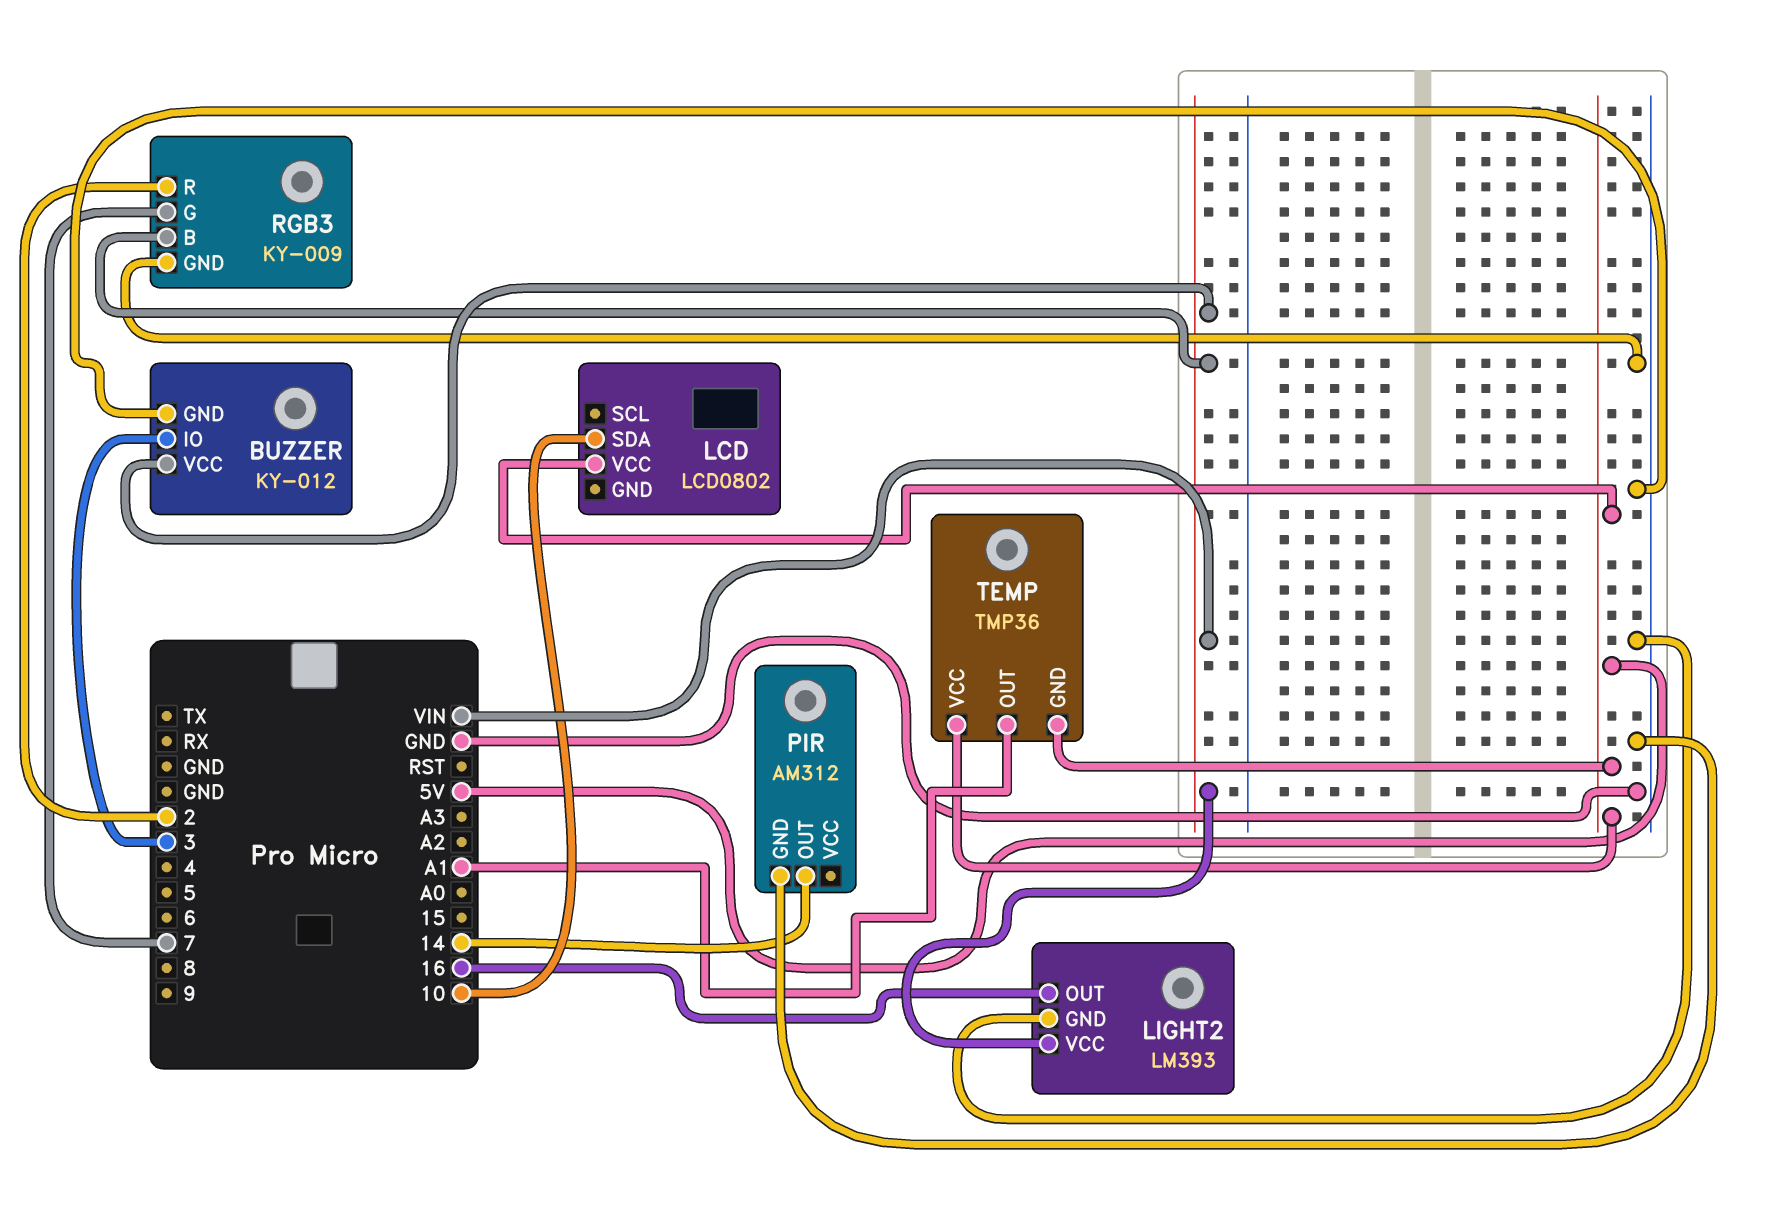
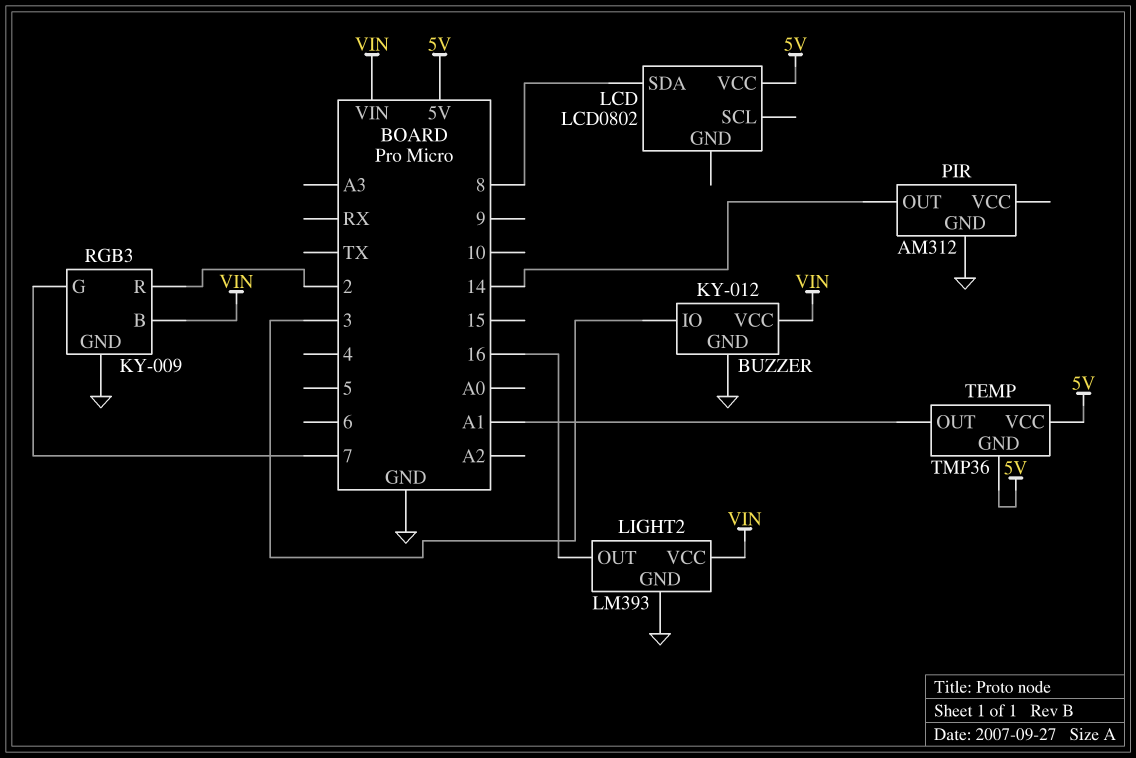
LCD pin SDA: 10 -> 8

